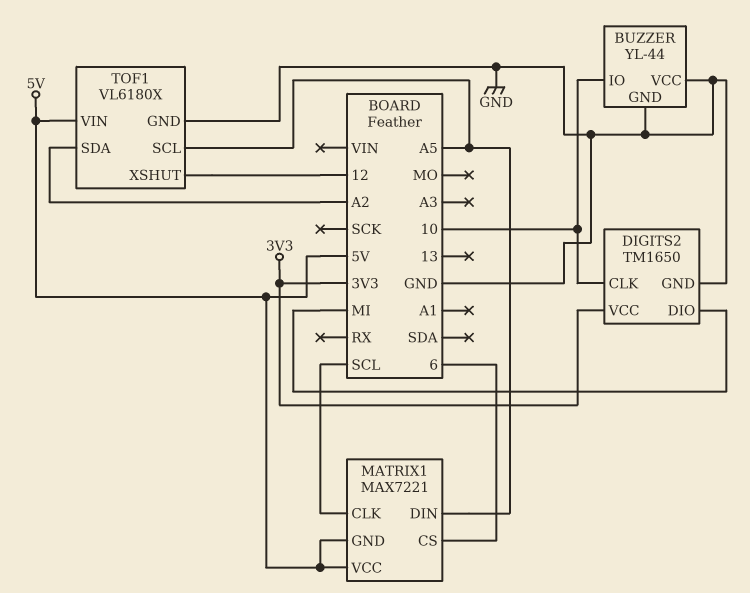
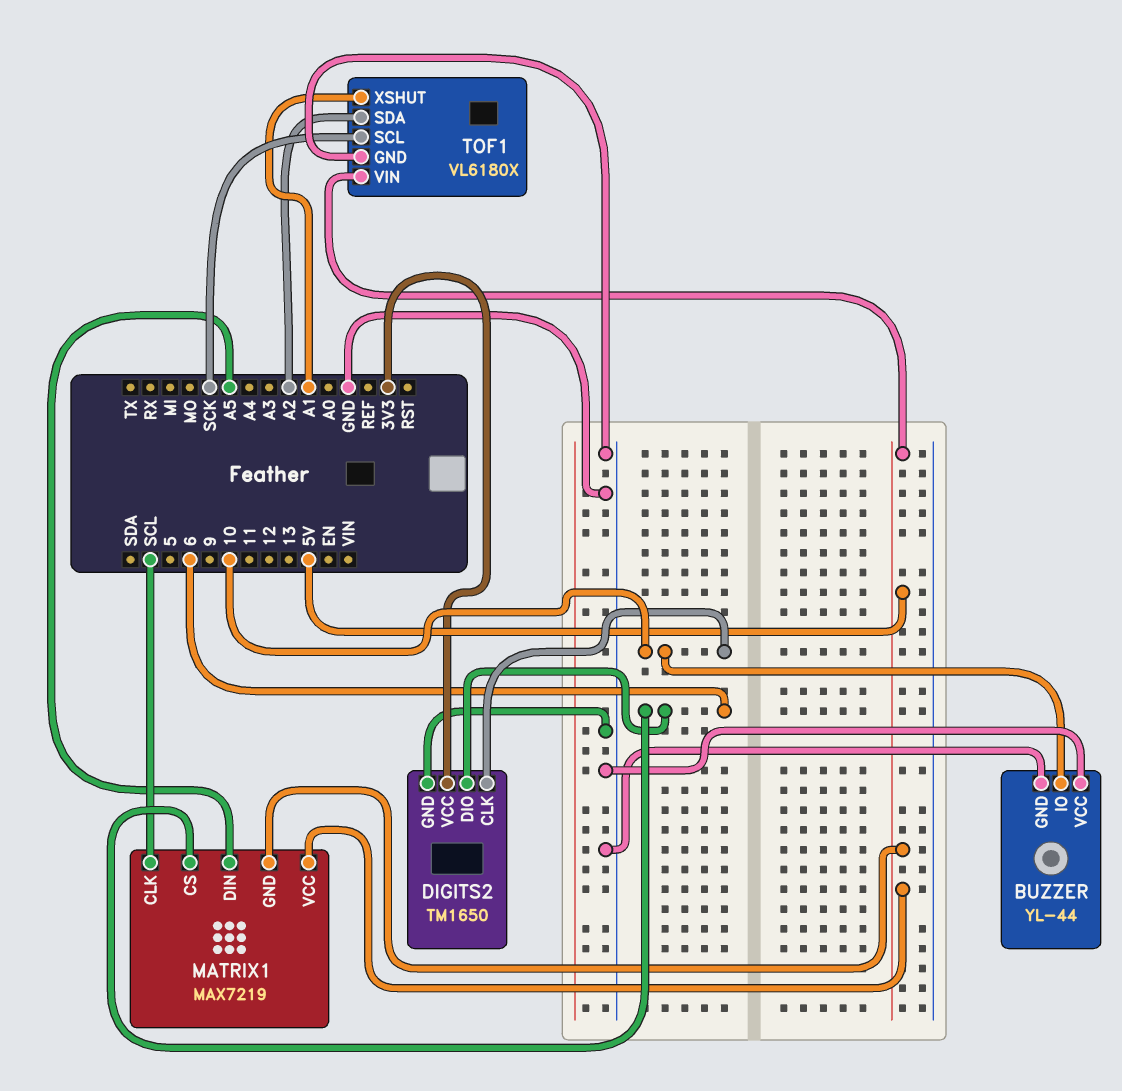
DIGITS2 pin DIO: MI -> 6
MATRIX1: MAX7221 -> MAX7219
TOF1 pin SCL: A5 -> SCK
TOF1 pin XSHUT: 12 -> A1

